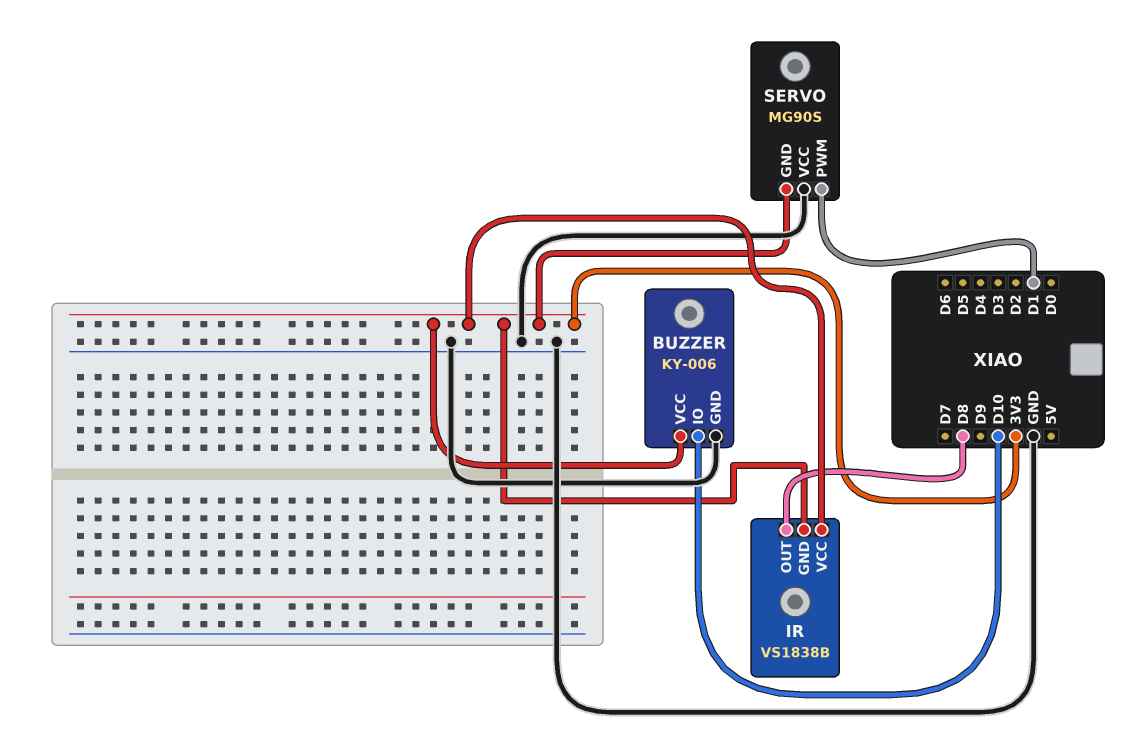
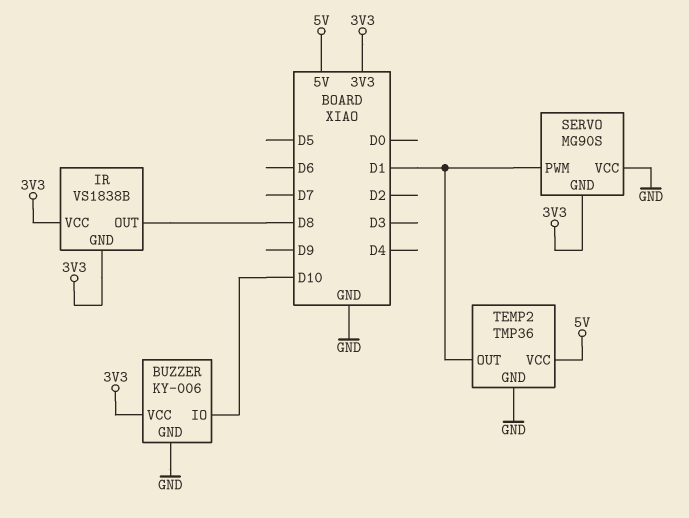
TEMP2: none -> TMP36
TEMP2 pin GND: none -> GND
TEMP2 pin OUT: none -> D1
TEMP2 pin VCC: none -> 5V

